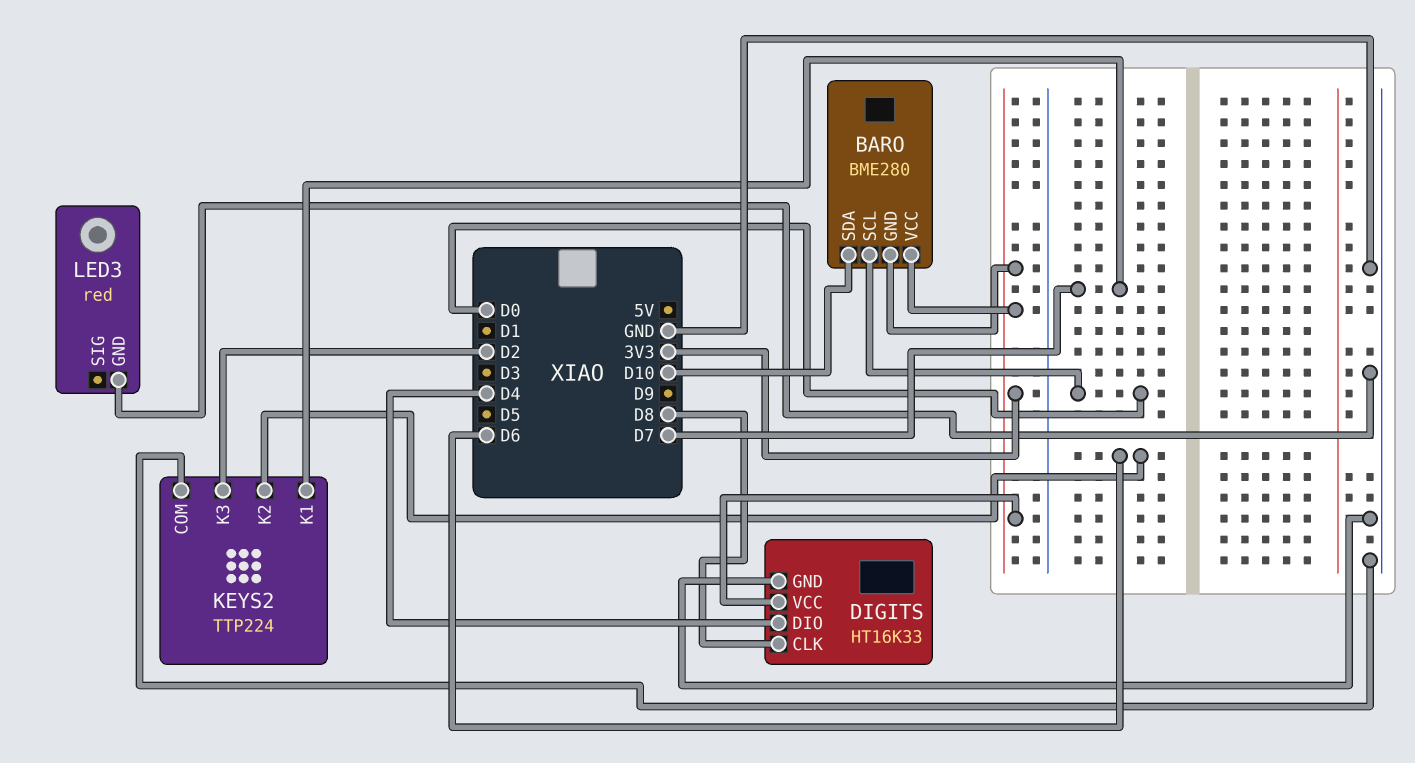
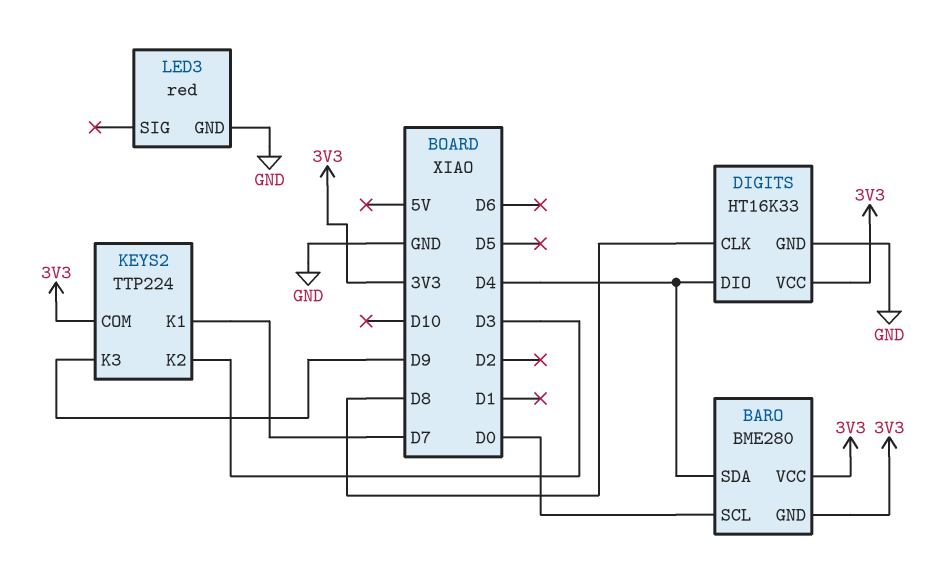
BARO pin SDA: D10 -> D4
KEYS2 pin COM: GND -> 3V3
KEYS2 pin K2: D6 -> D3
KEYS2 pin K3: D2 -> D9

